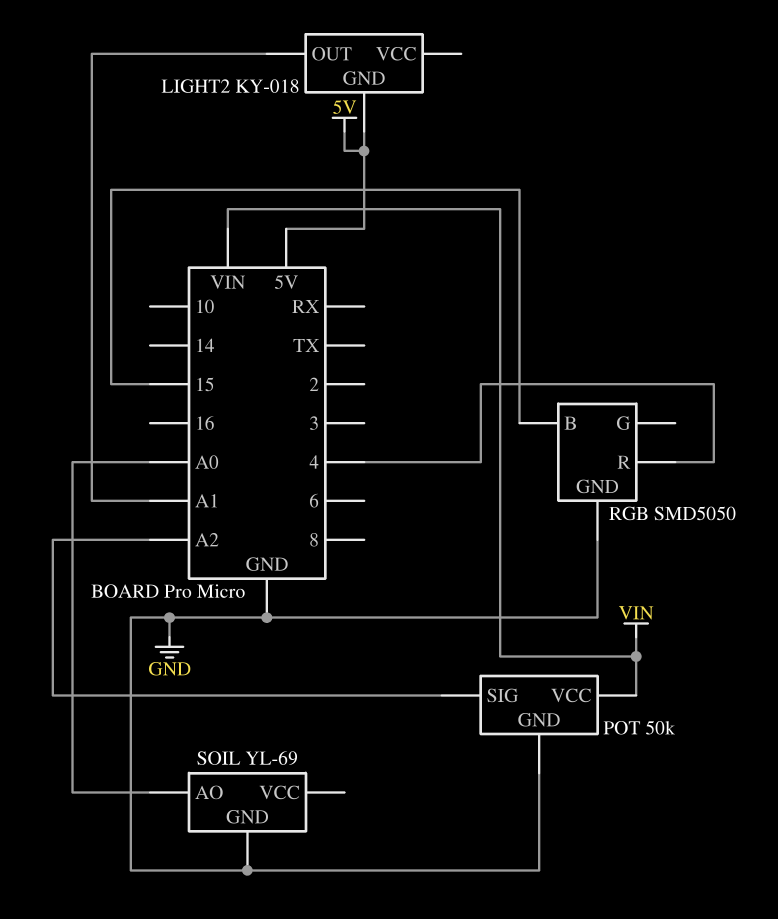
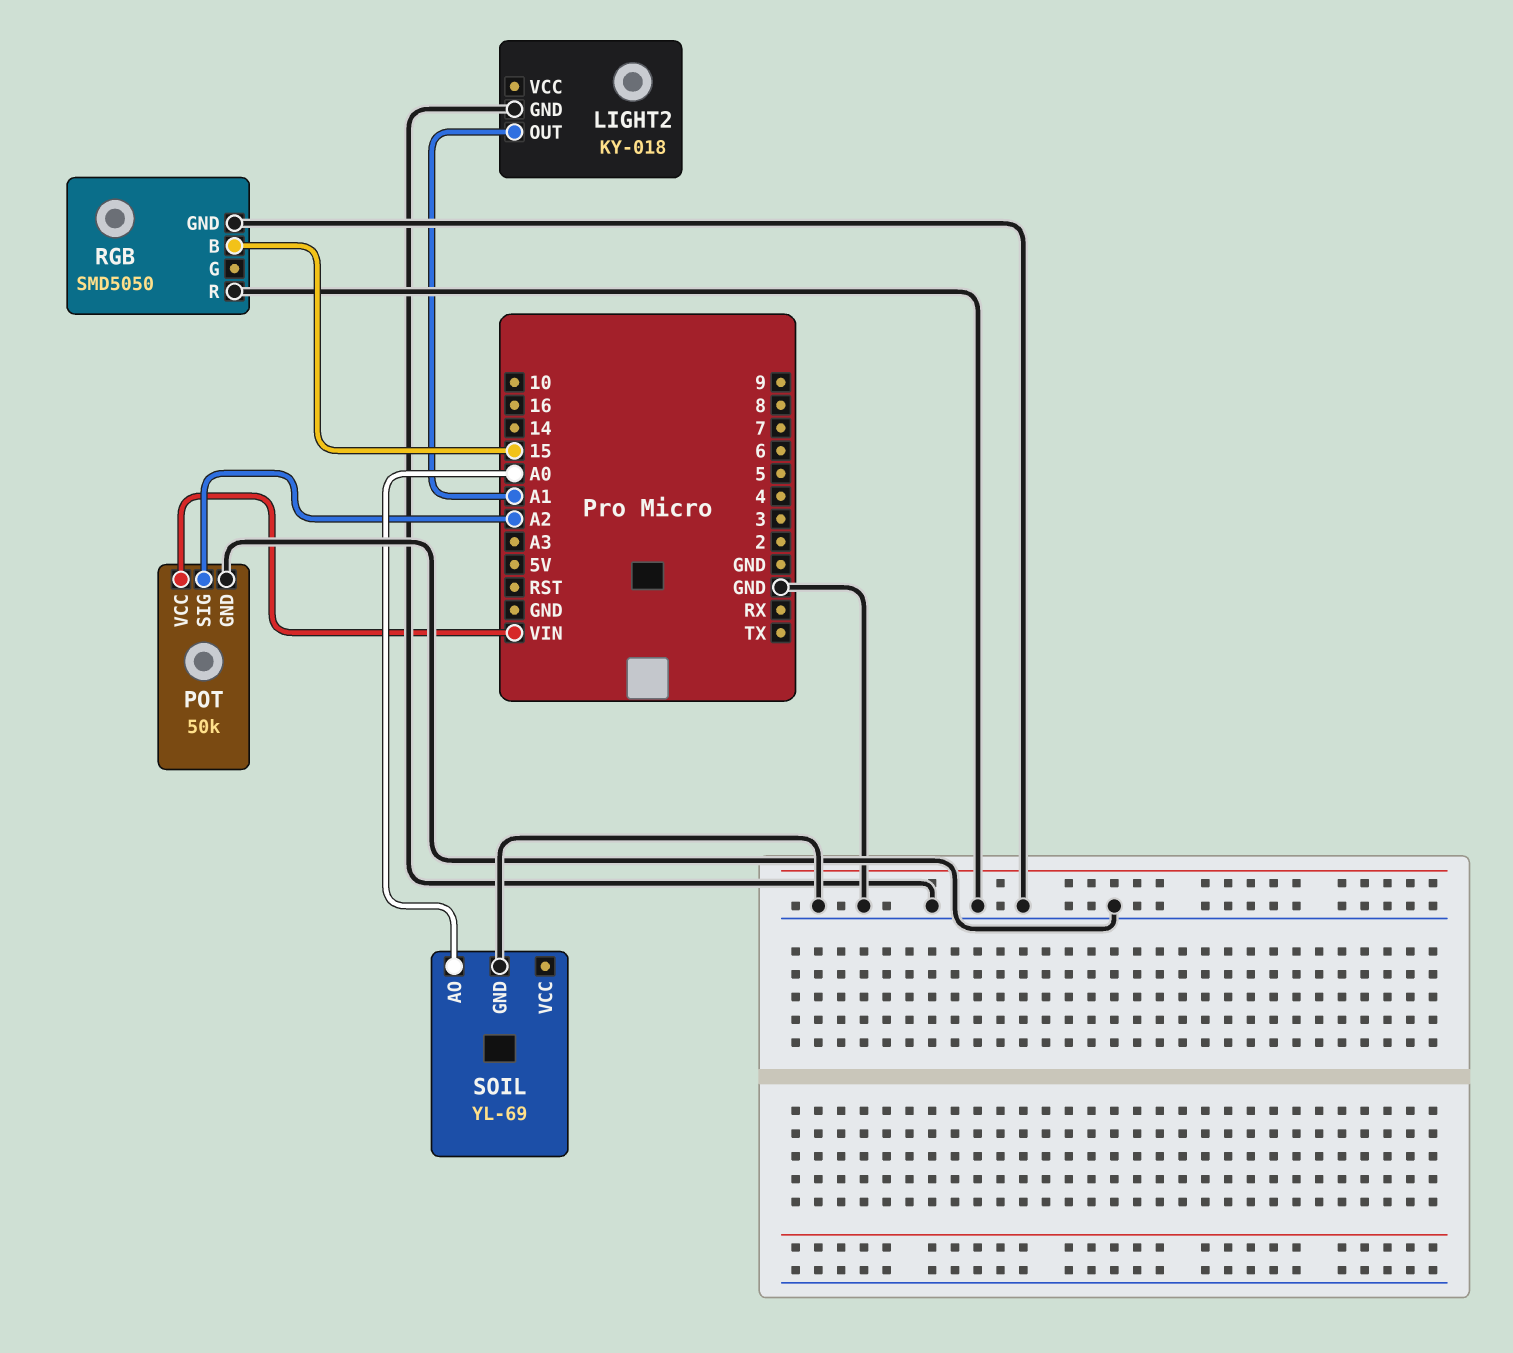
LIGHT2 pin GND: 5V -> GND
RGB pin R: 4 -> GND

